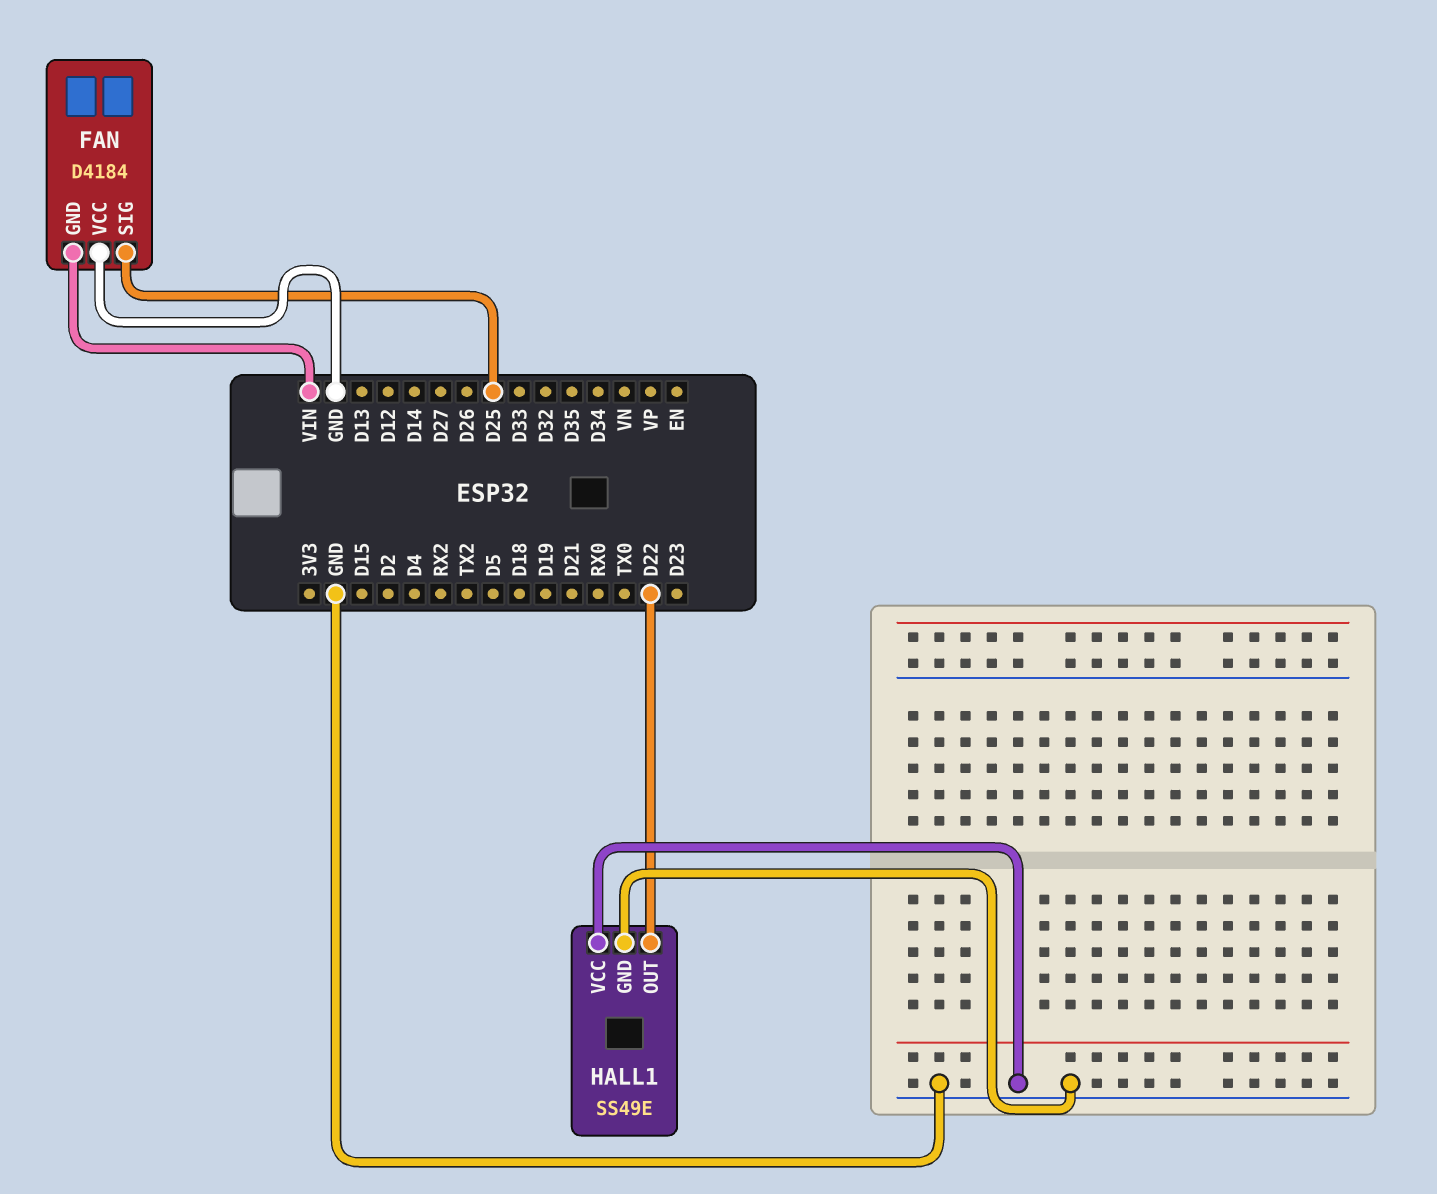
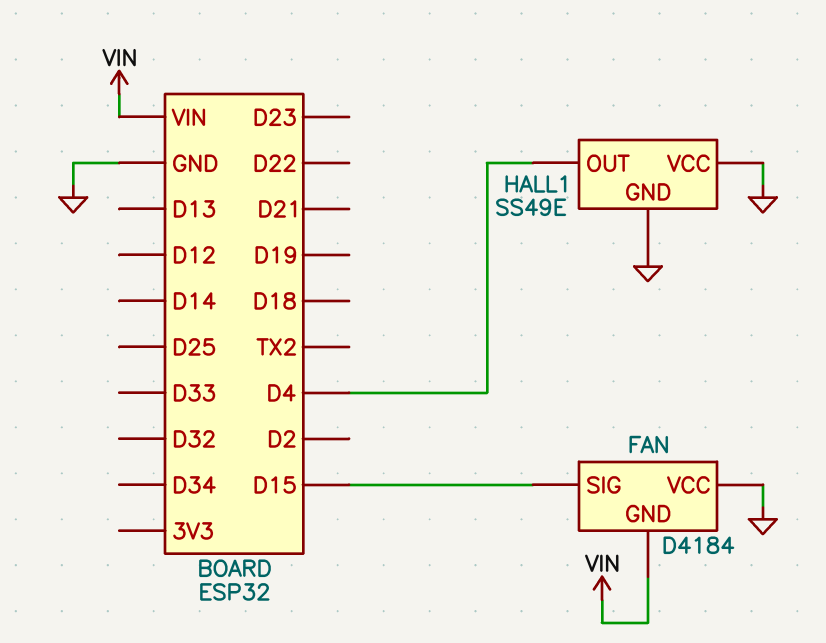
FAN pin SIG: D25 -> D15
HALL1 pin OUT: D22 -> D4

